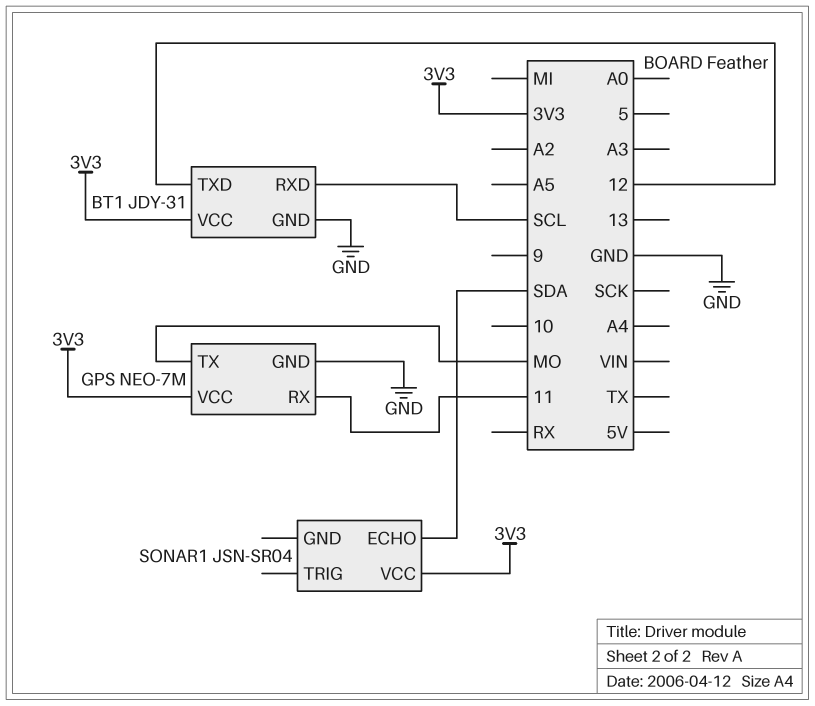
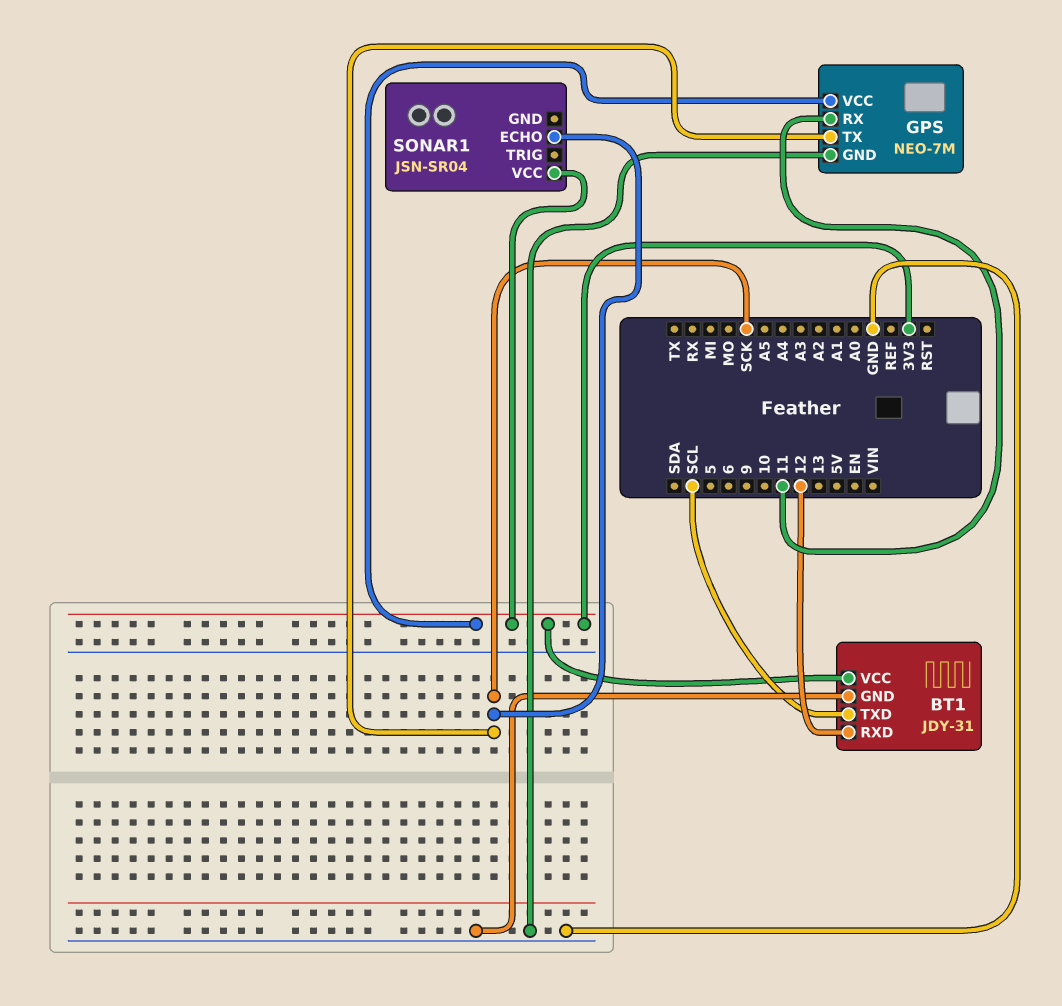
BT1 pin RXD: SCL -> 12
BT1 pin TXD: 12 -> SCL
GPS pin TX: MO -> SCK
SONAR1 pin ECHO: SDA -> SCK

